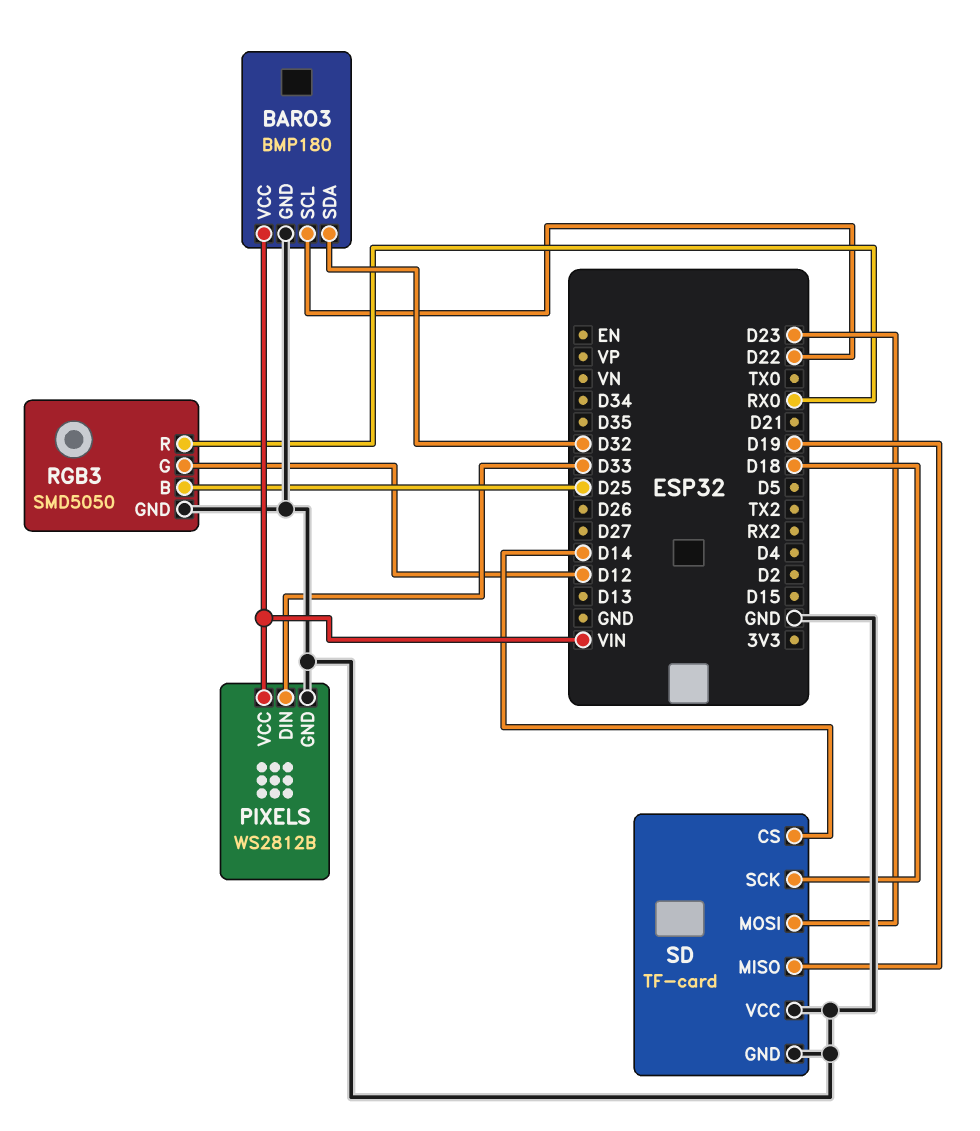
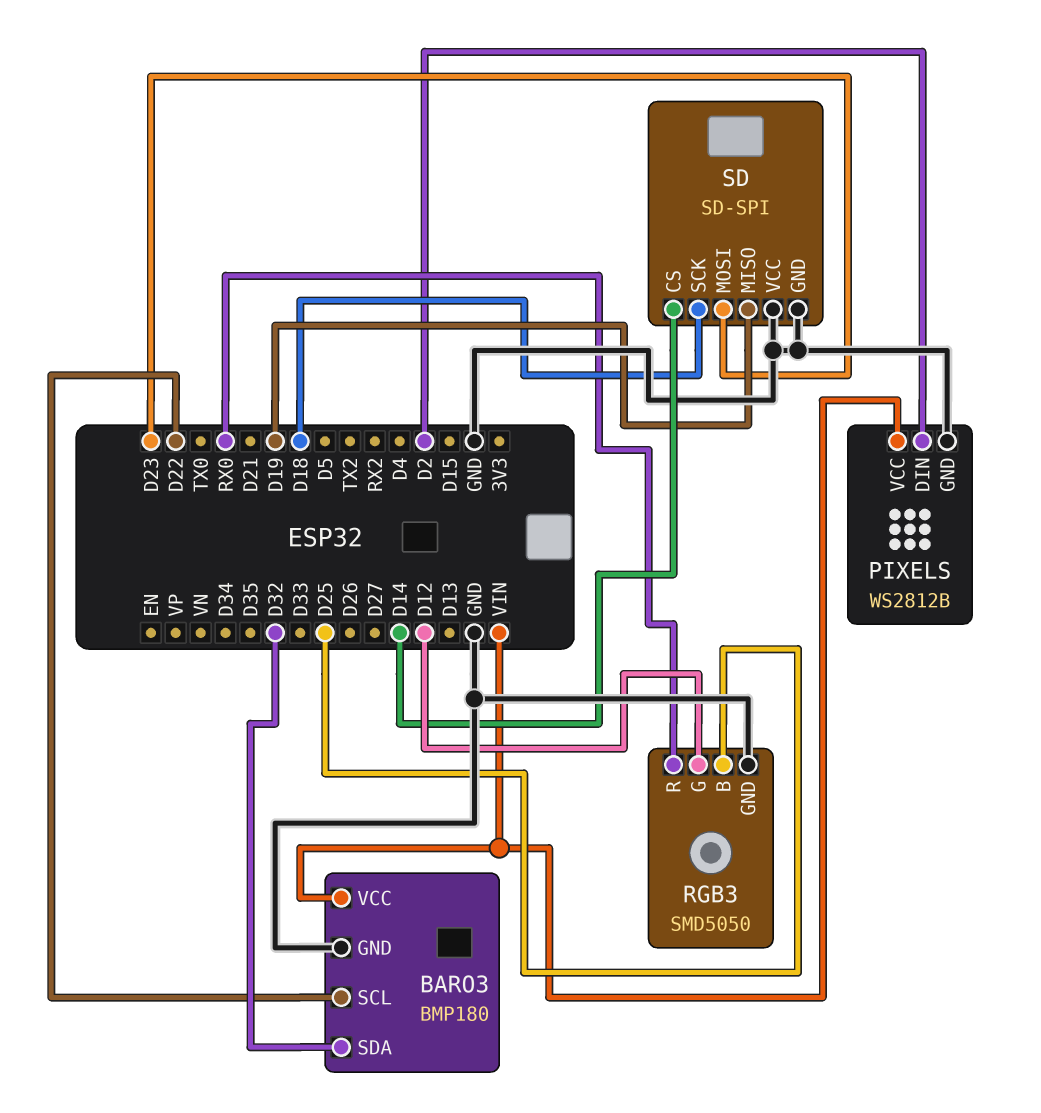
PIXELS pin DIN: D33 -> D2
SD: TF-card -> SD-SPI

